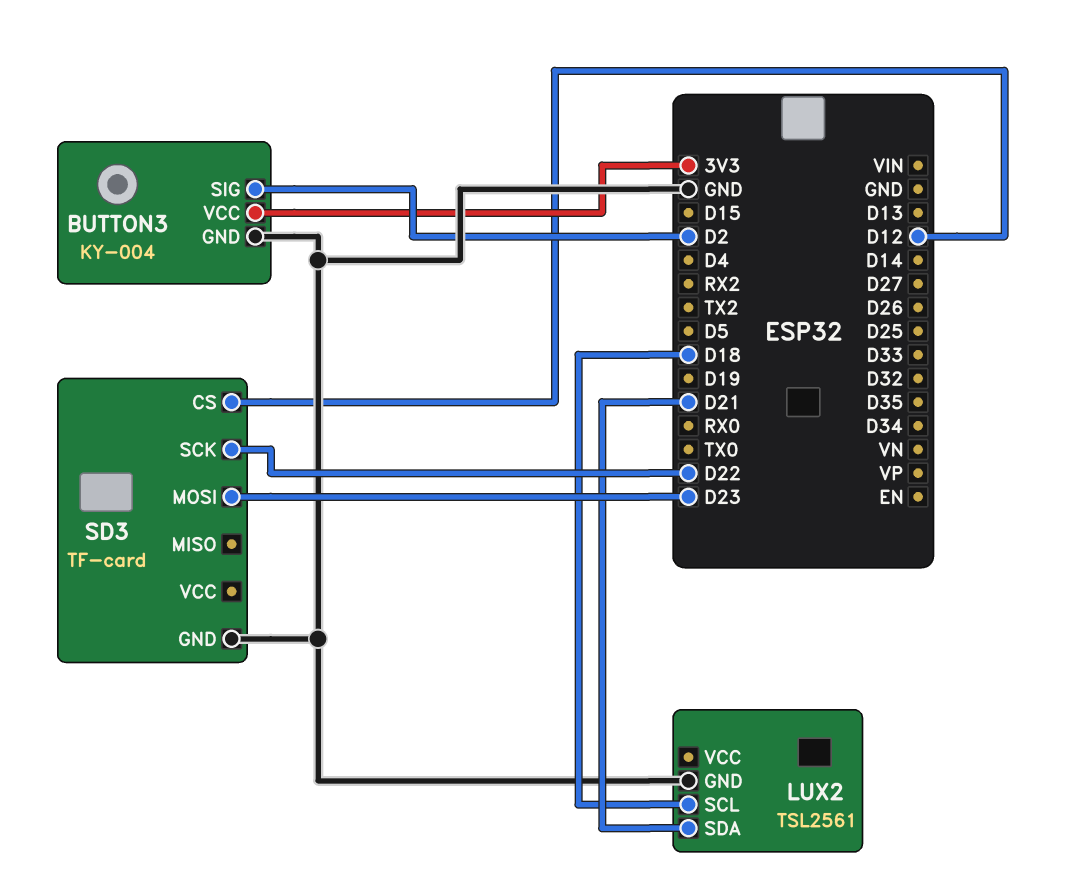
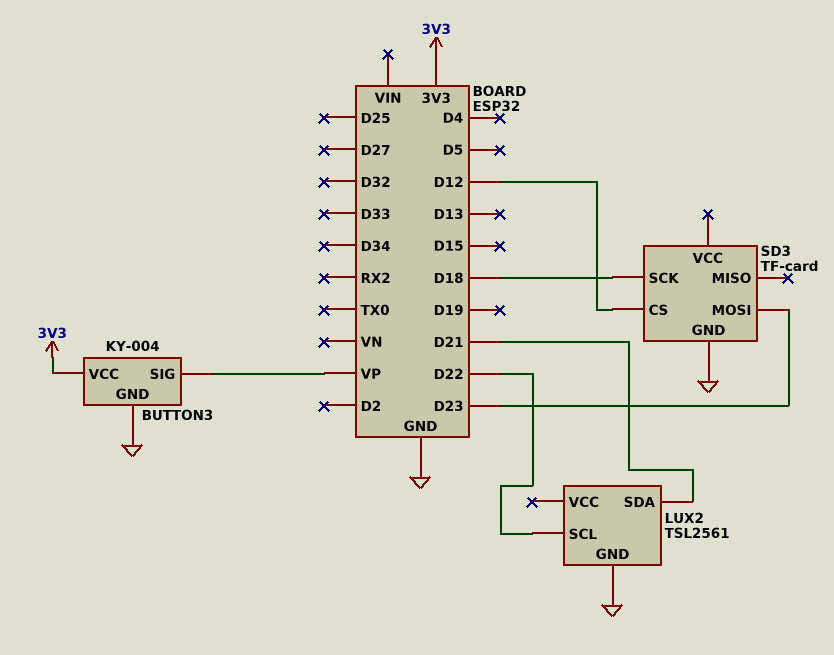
BUTTON3 pin SIG: D2 -> VP
LUX2 pin SCL: D18 -> D22
SD3 pin SCK: D22 -> D18

